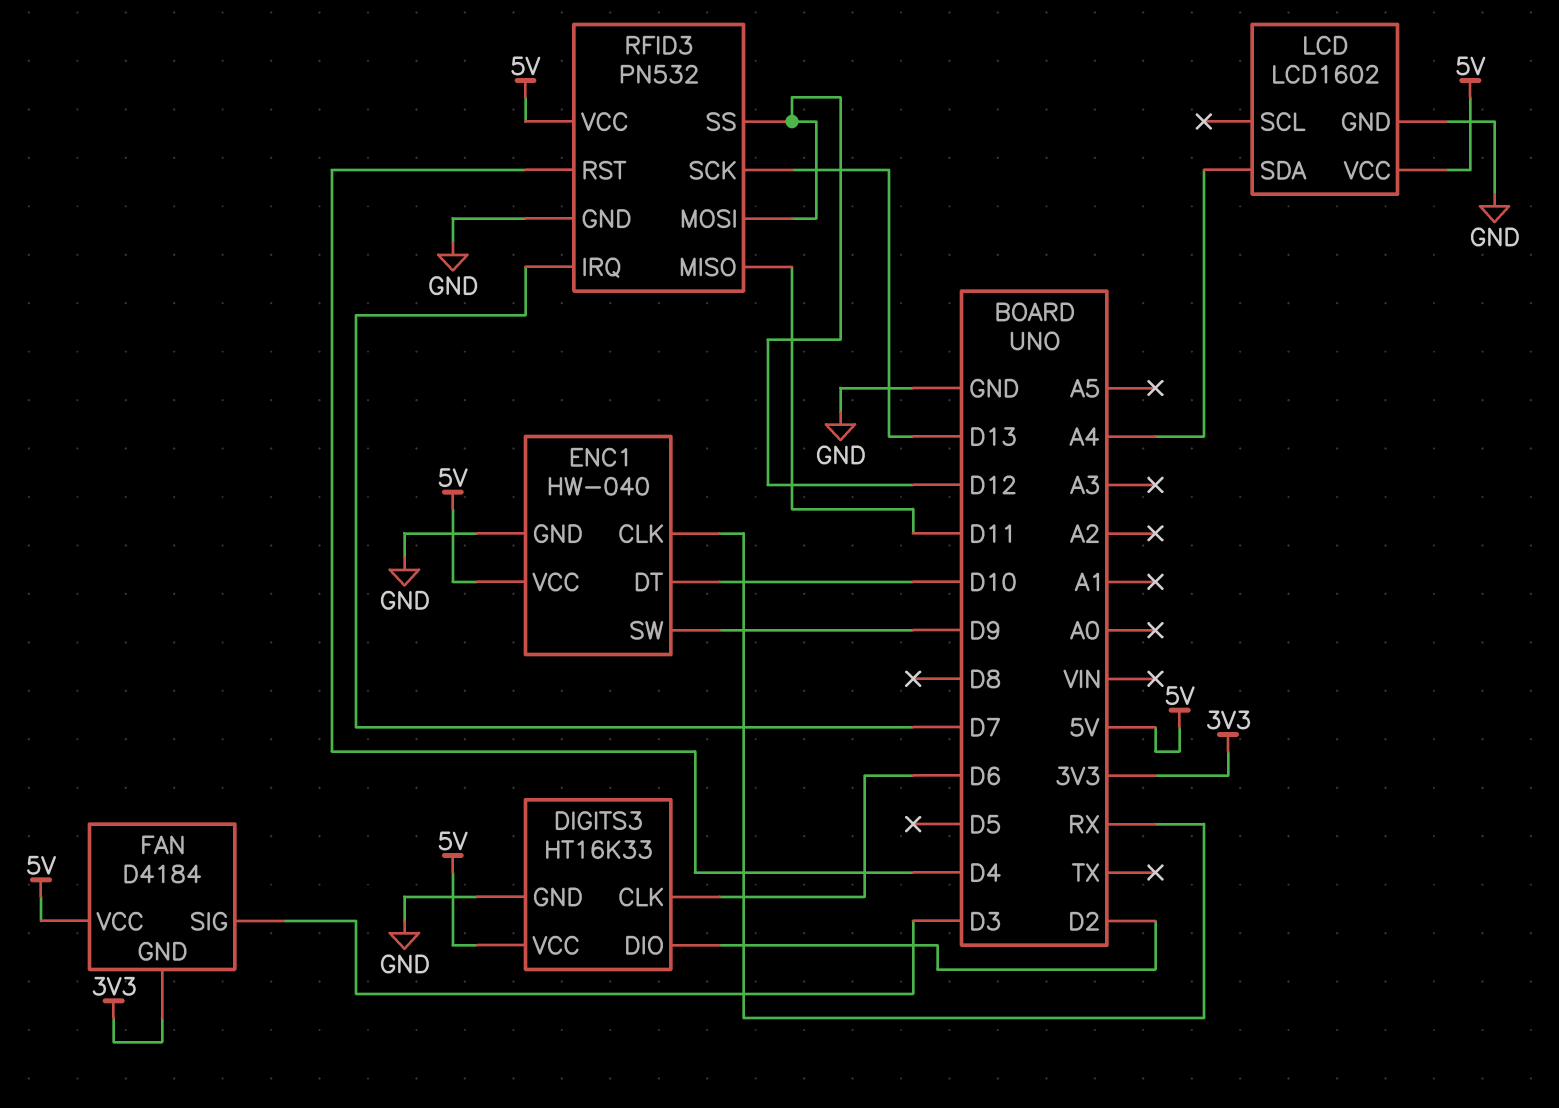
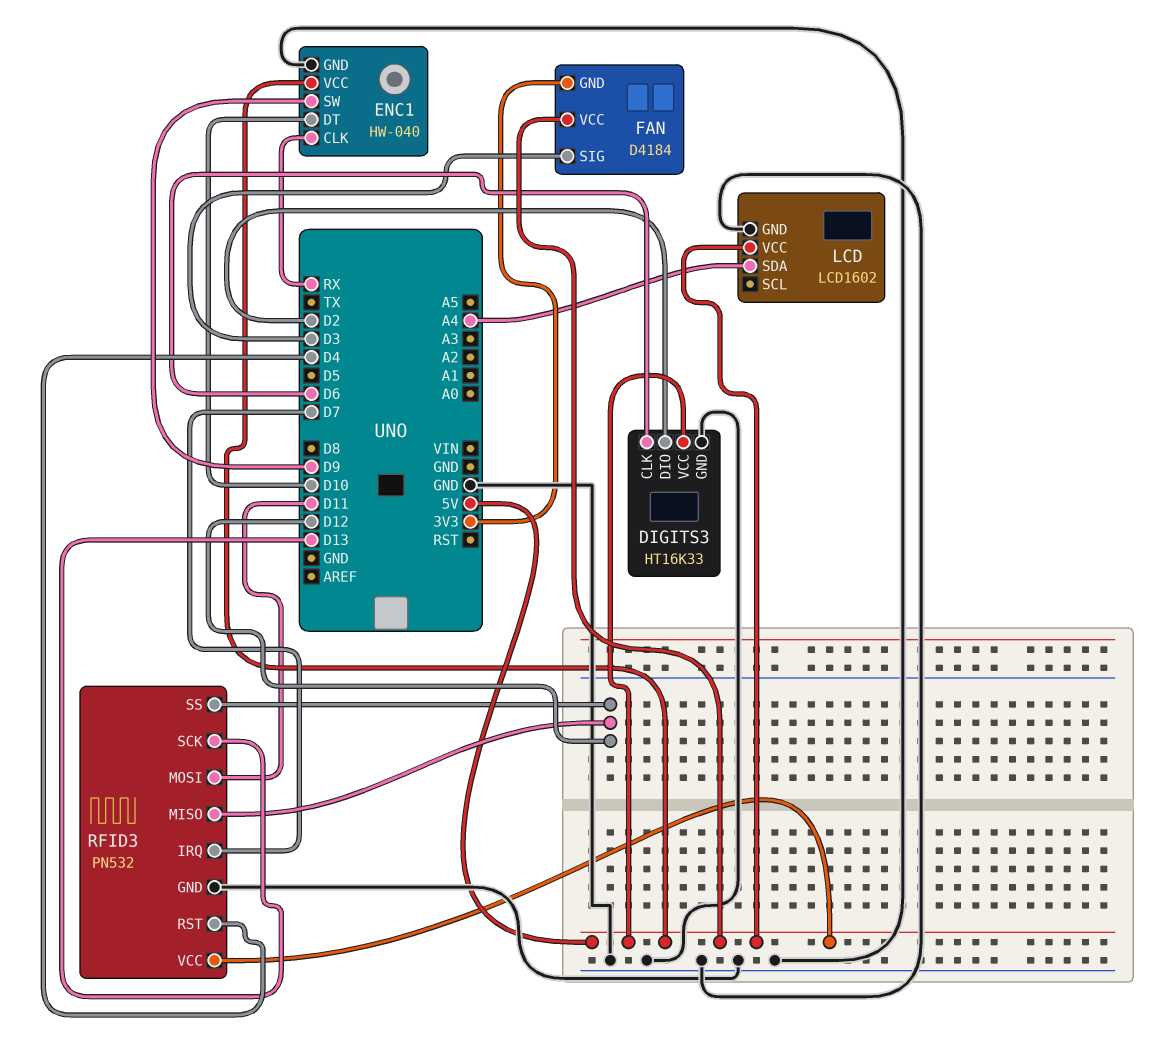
RFID3 pin MISO: D11 -> D12
RFID3 pin MOSI: D12 -> D11

